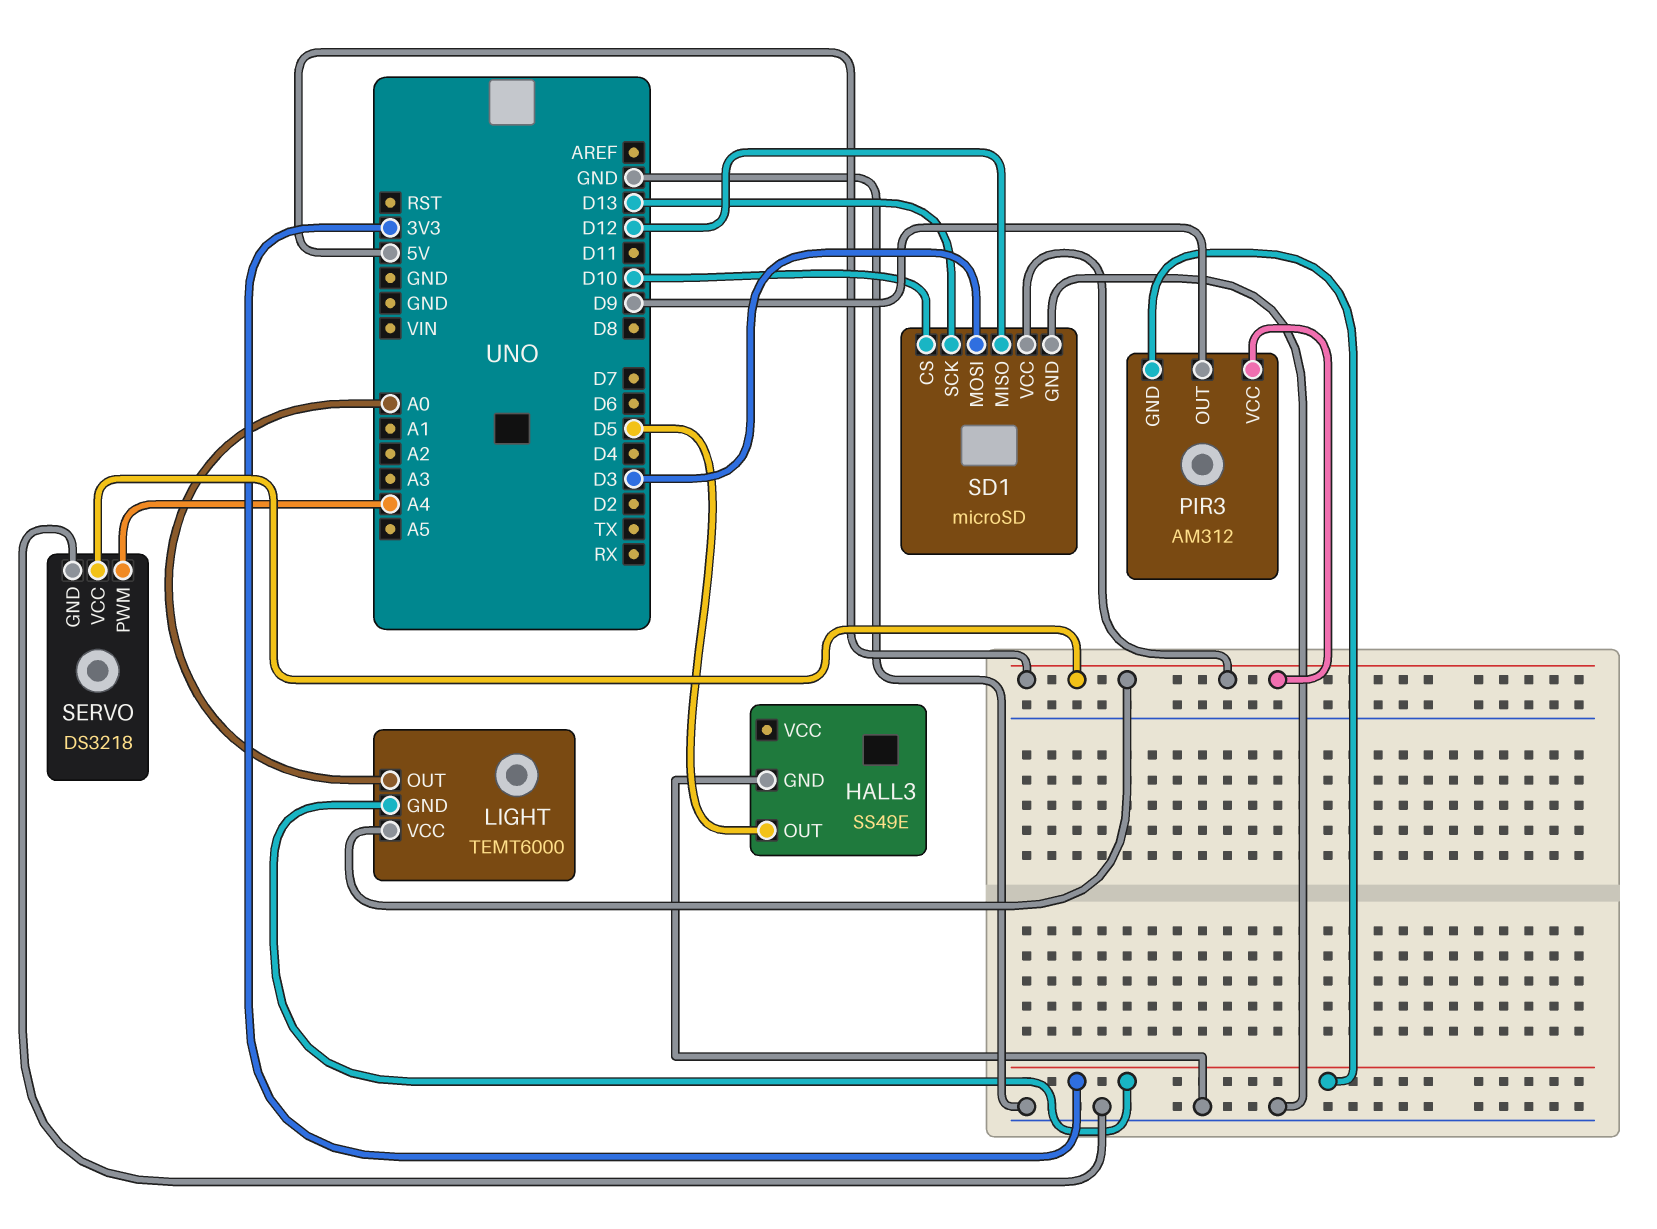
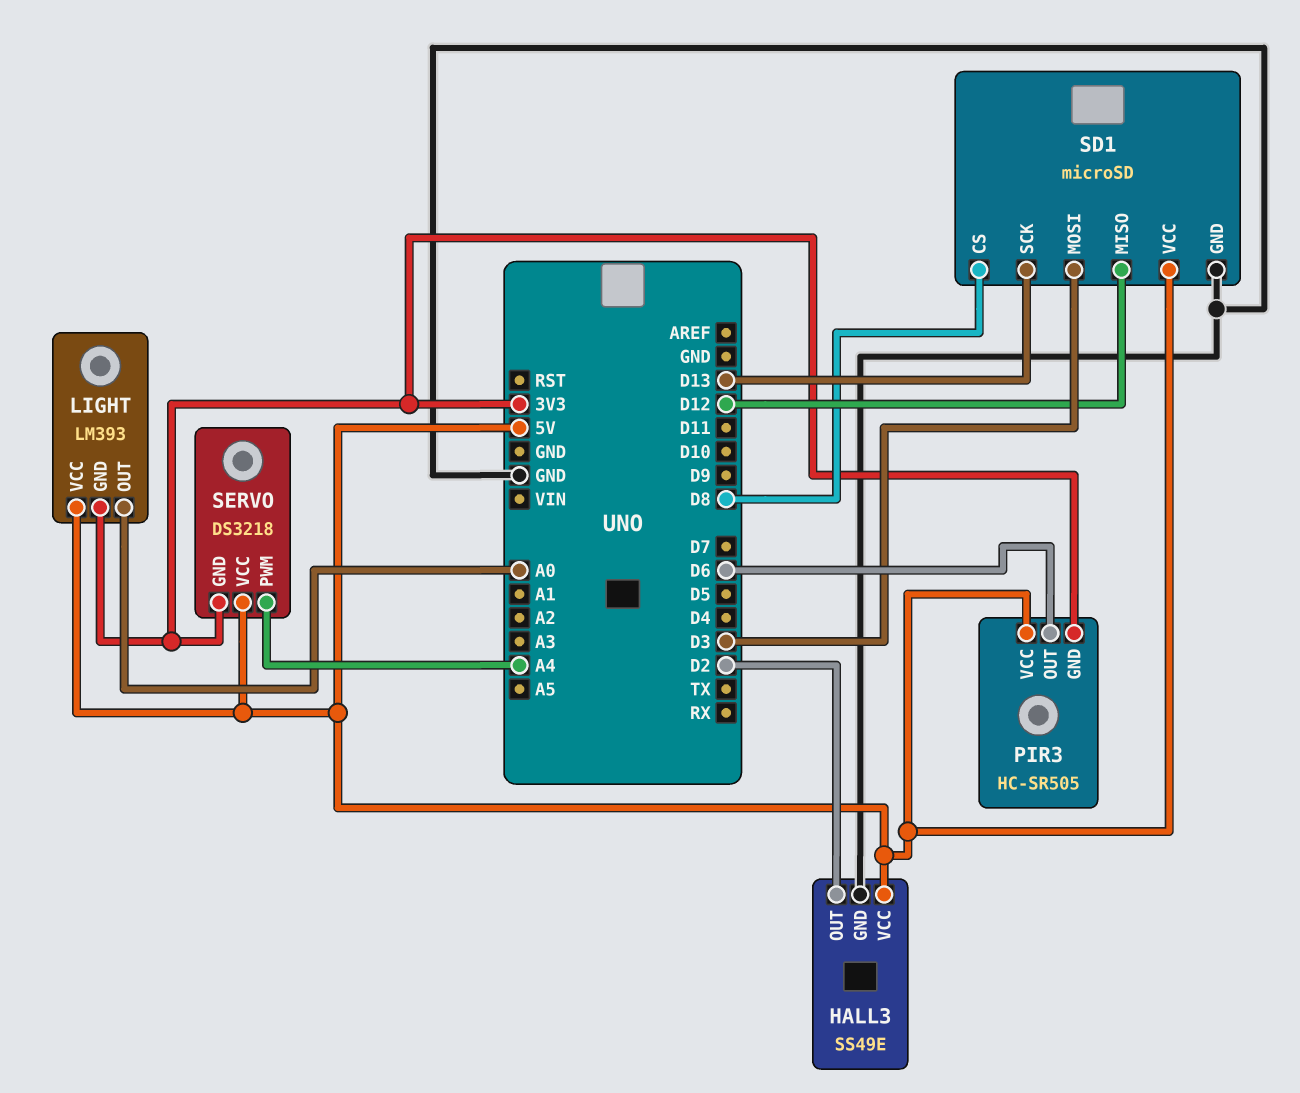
HALL3 pin OUT: D5 -> D2
HALL3 pin VCC: none -> 5V
LIGHT: TEMT6000 -> LM393
PIR3: AM312 -> HC-SR505
PIR3 pin OUT: D9 -> D6
SD1 pin CS: D10 -> D8
SERVO pin GND: GND -> 3V3

